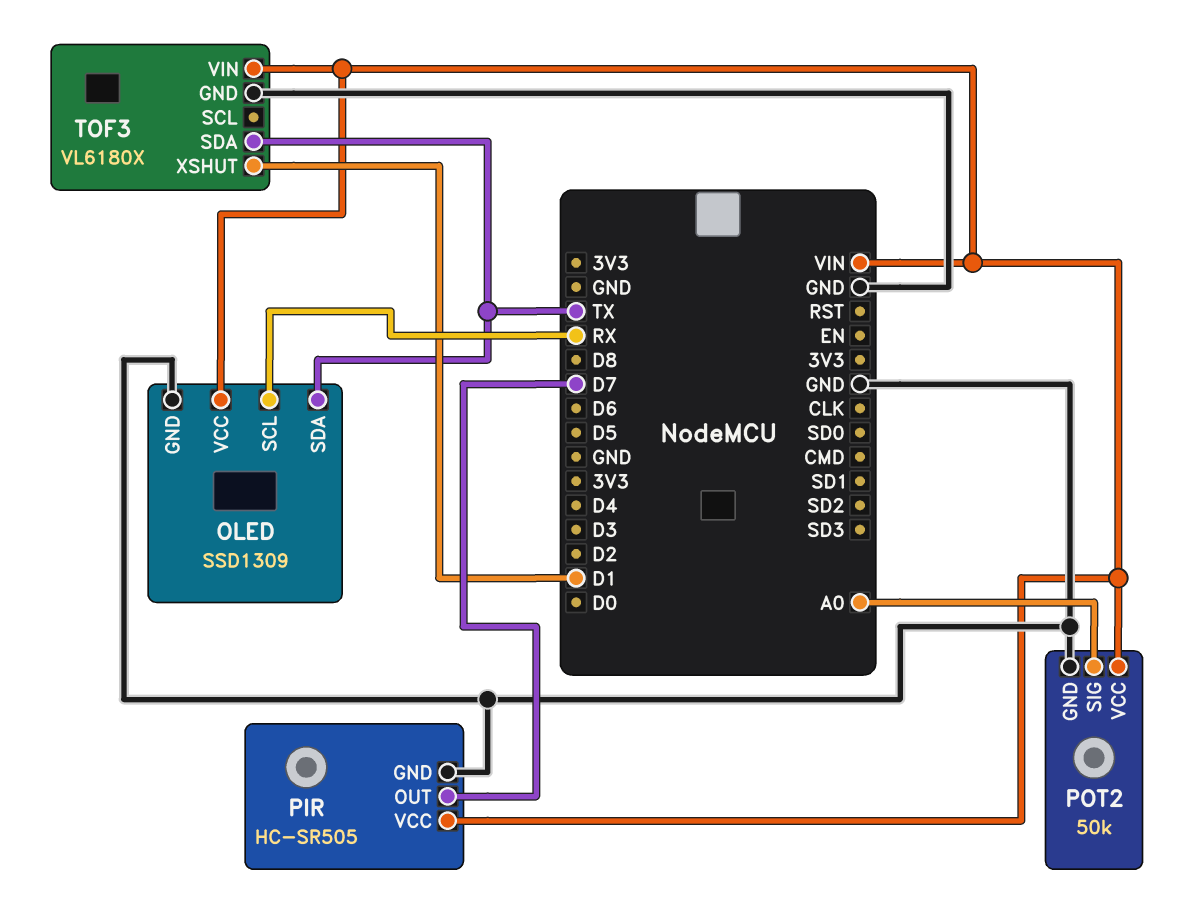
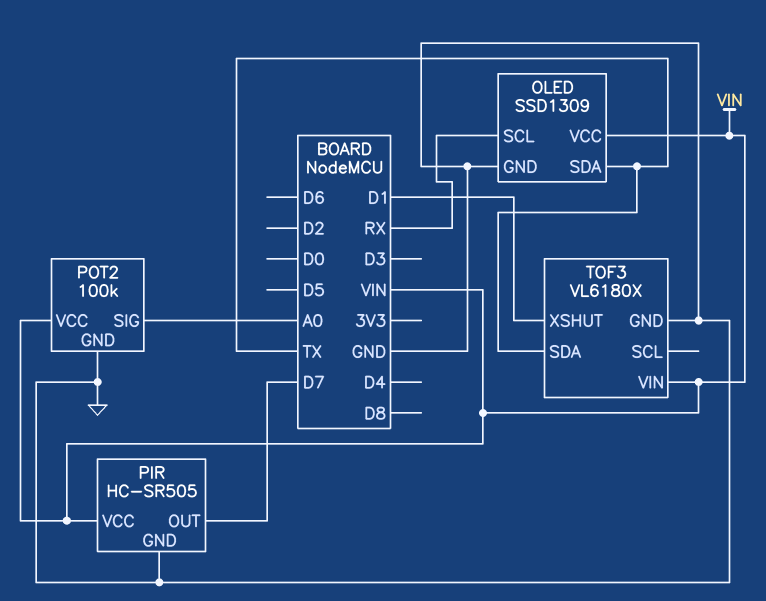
POT2: 50k -> 100k

